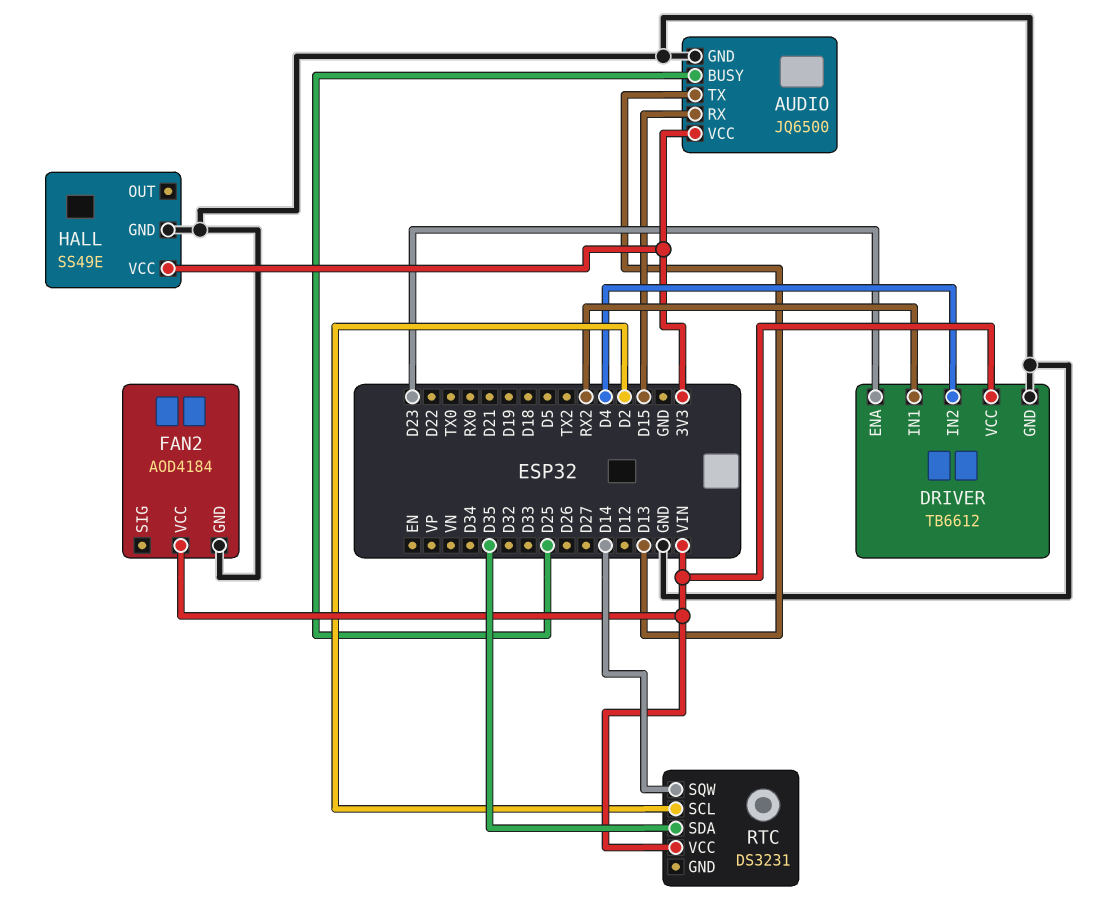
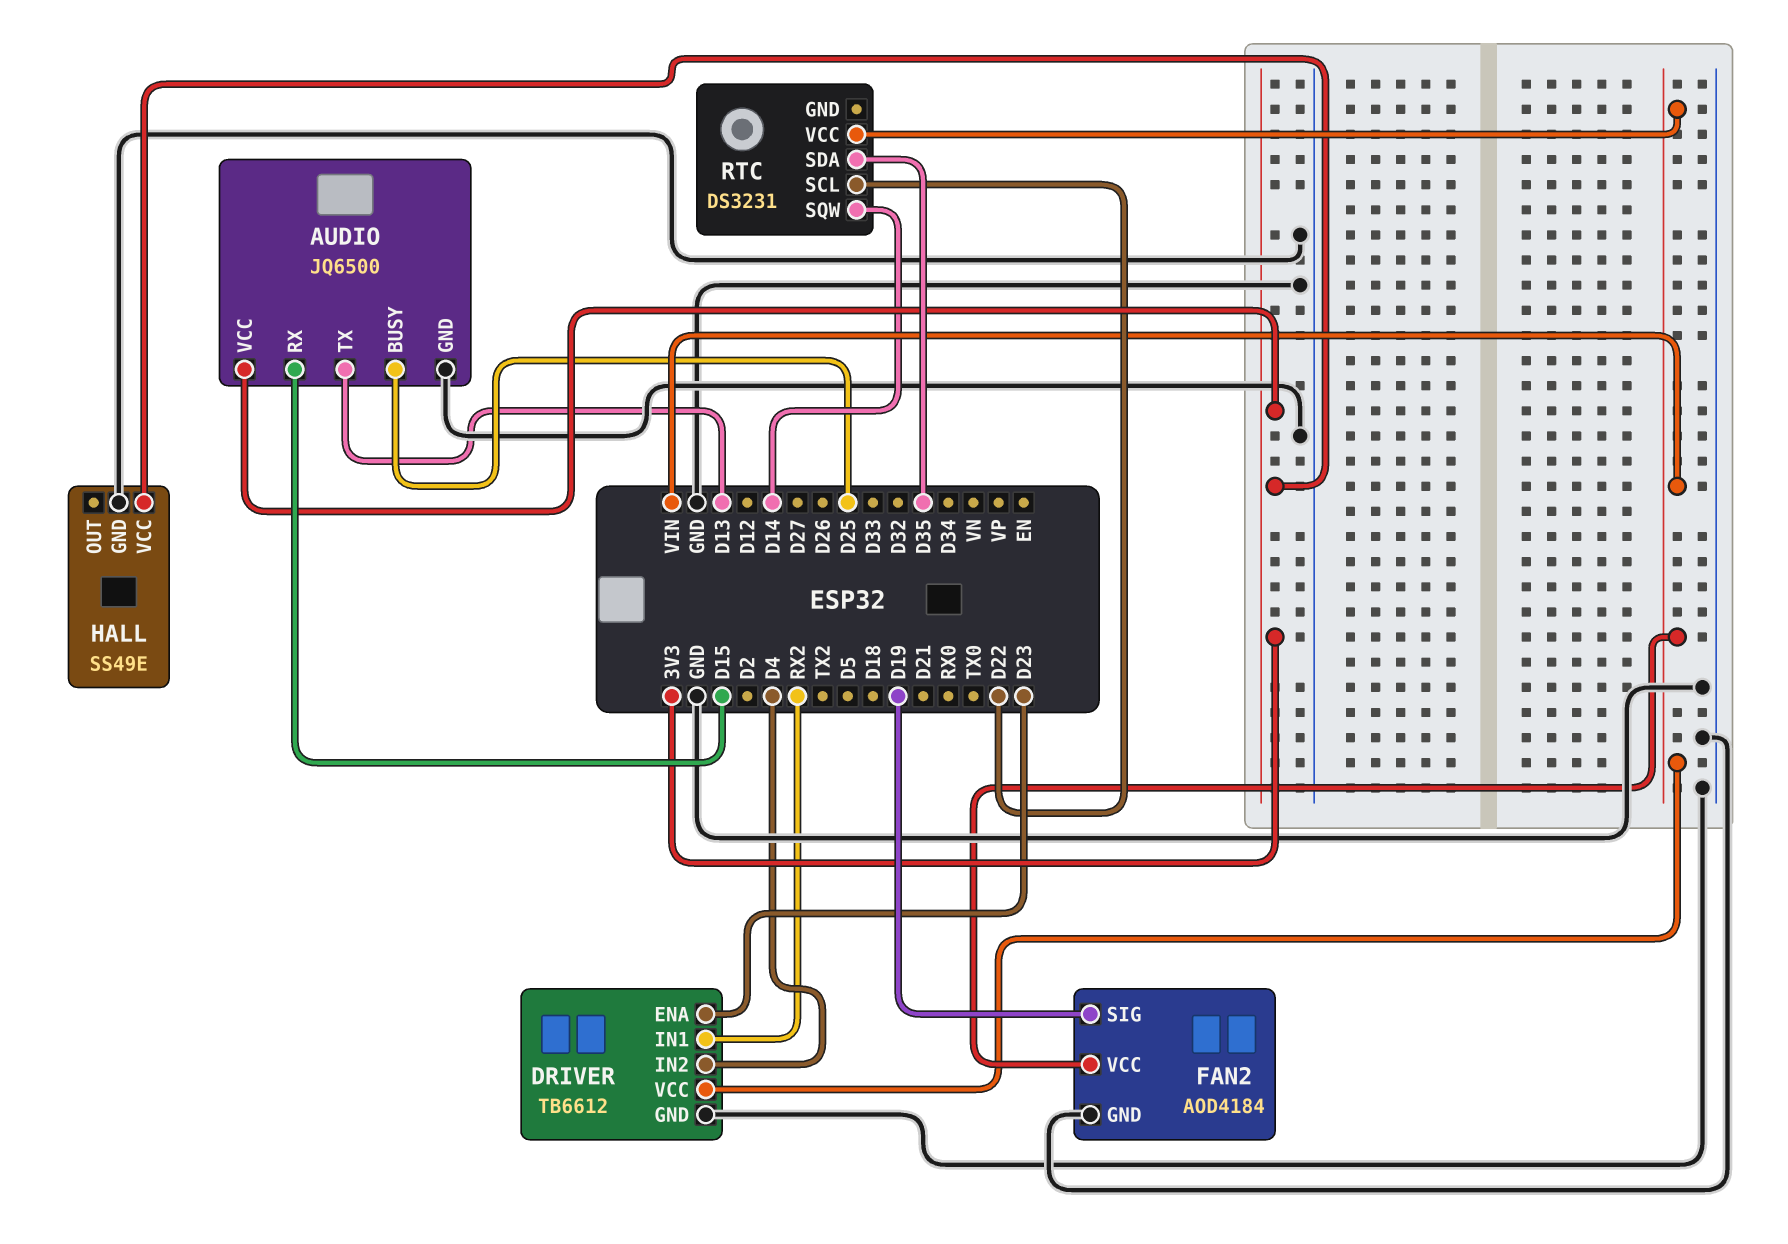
FAN2 pin SIG: none -> D19
RTC pin SCL: D2 -> D22

